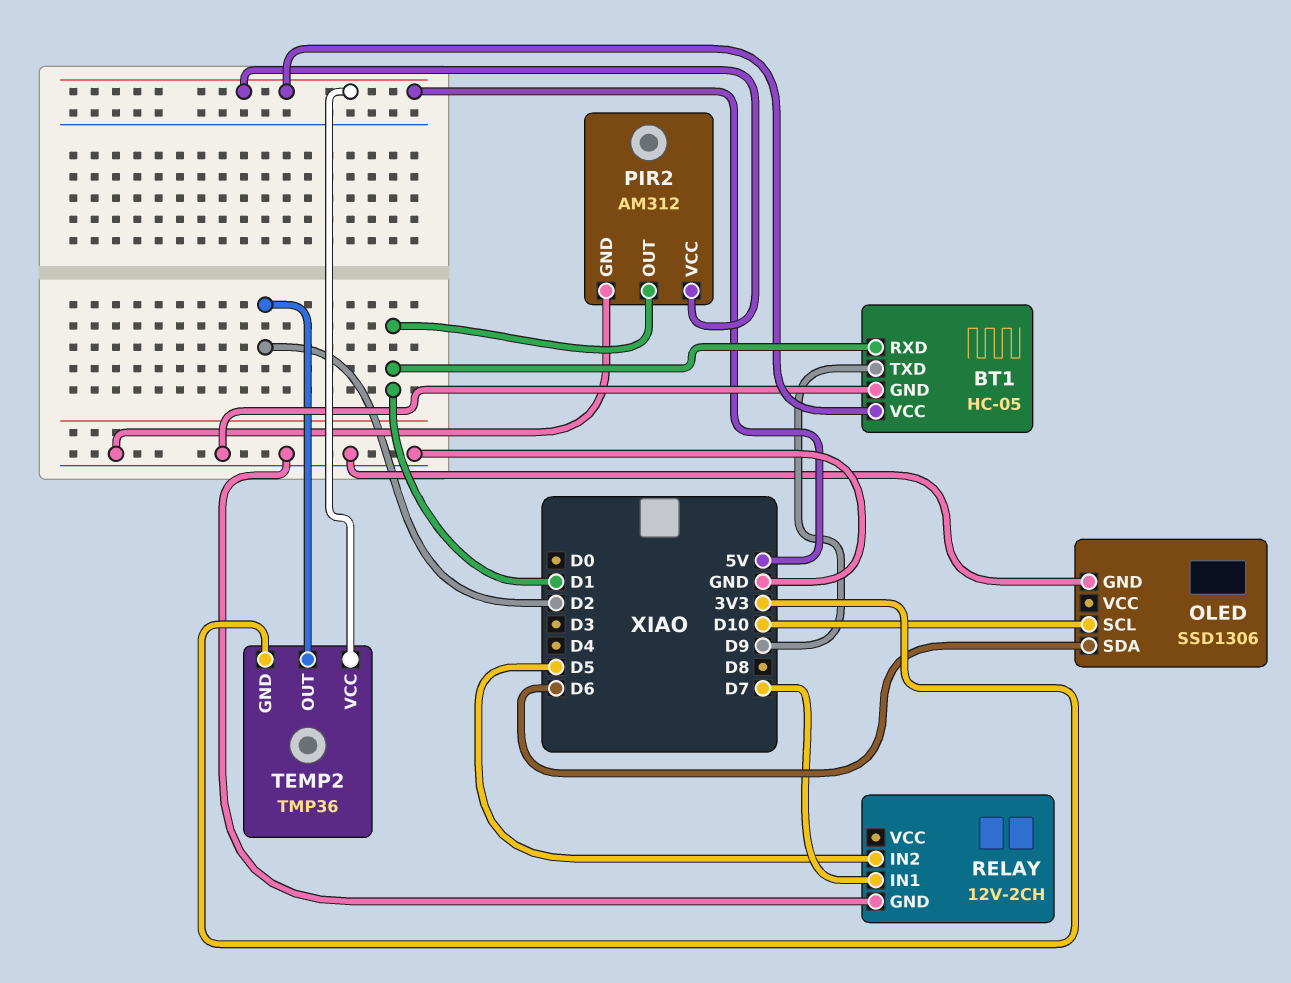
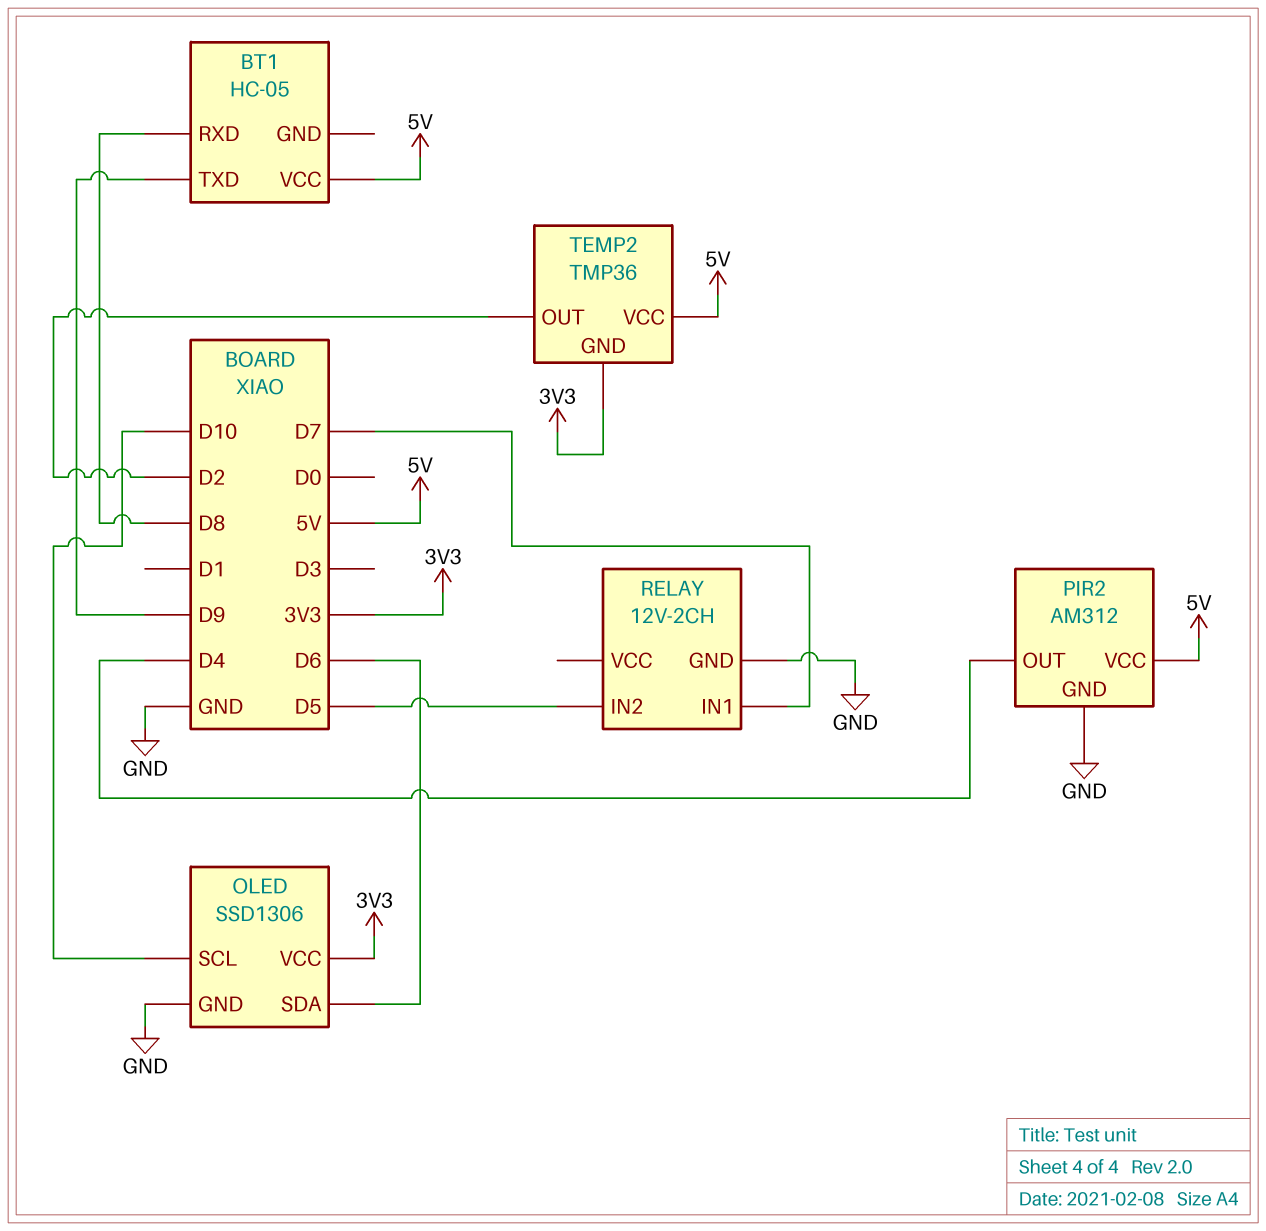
BT1 pin GND: GND -> none
BT1 pin RXD: D1 -> D8
OLED pin VCC: none -> 3V3
PIR2 pin OUT: D1 -> D4

